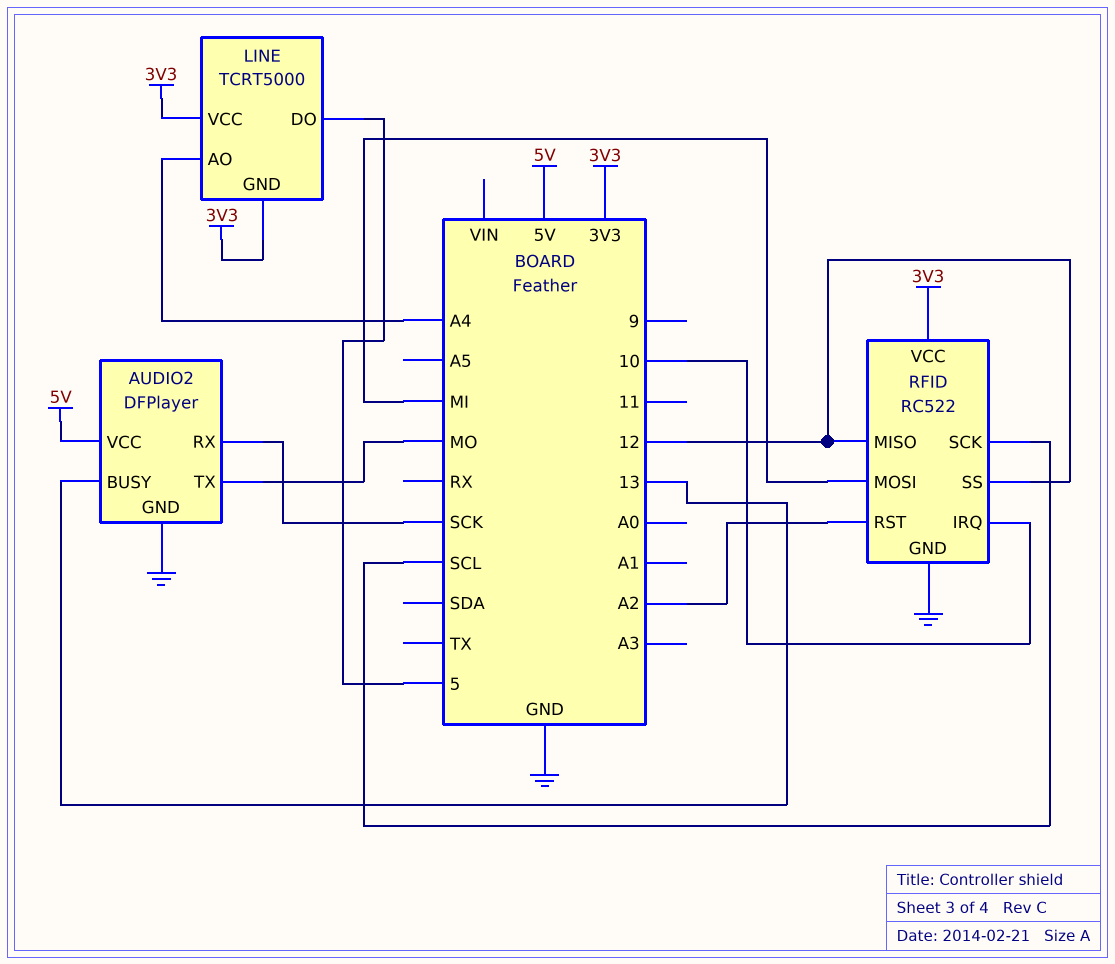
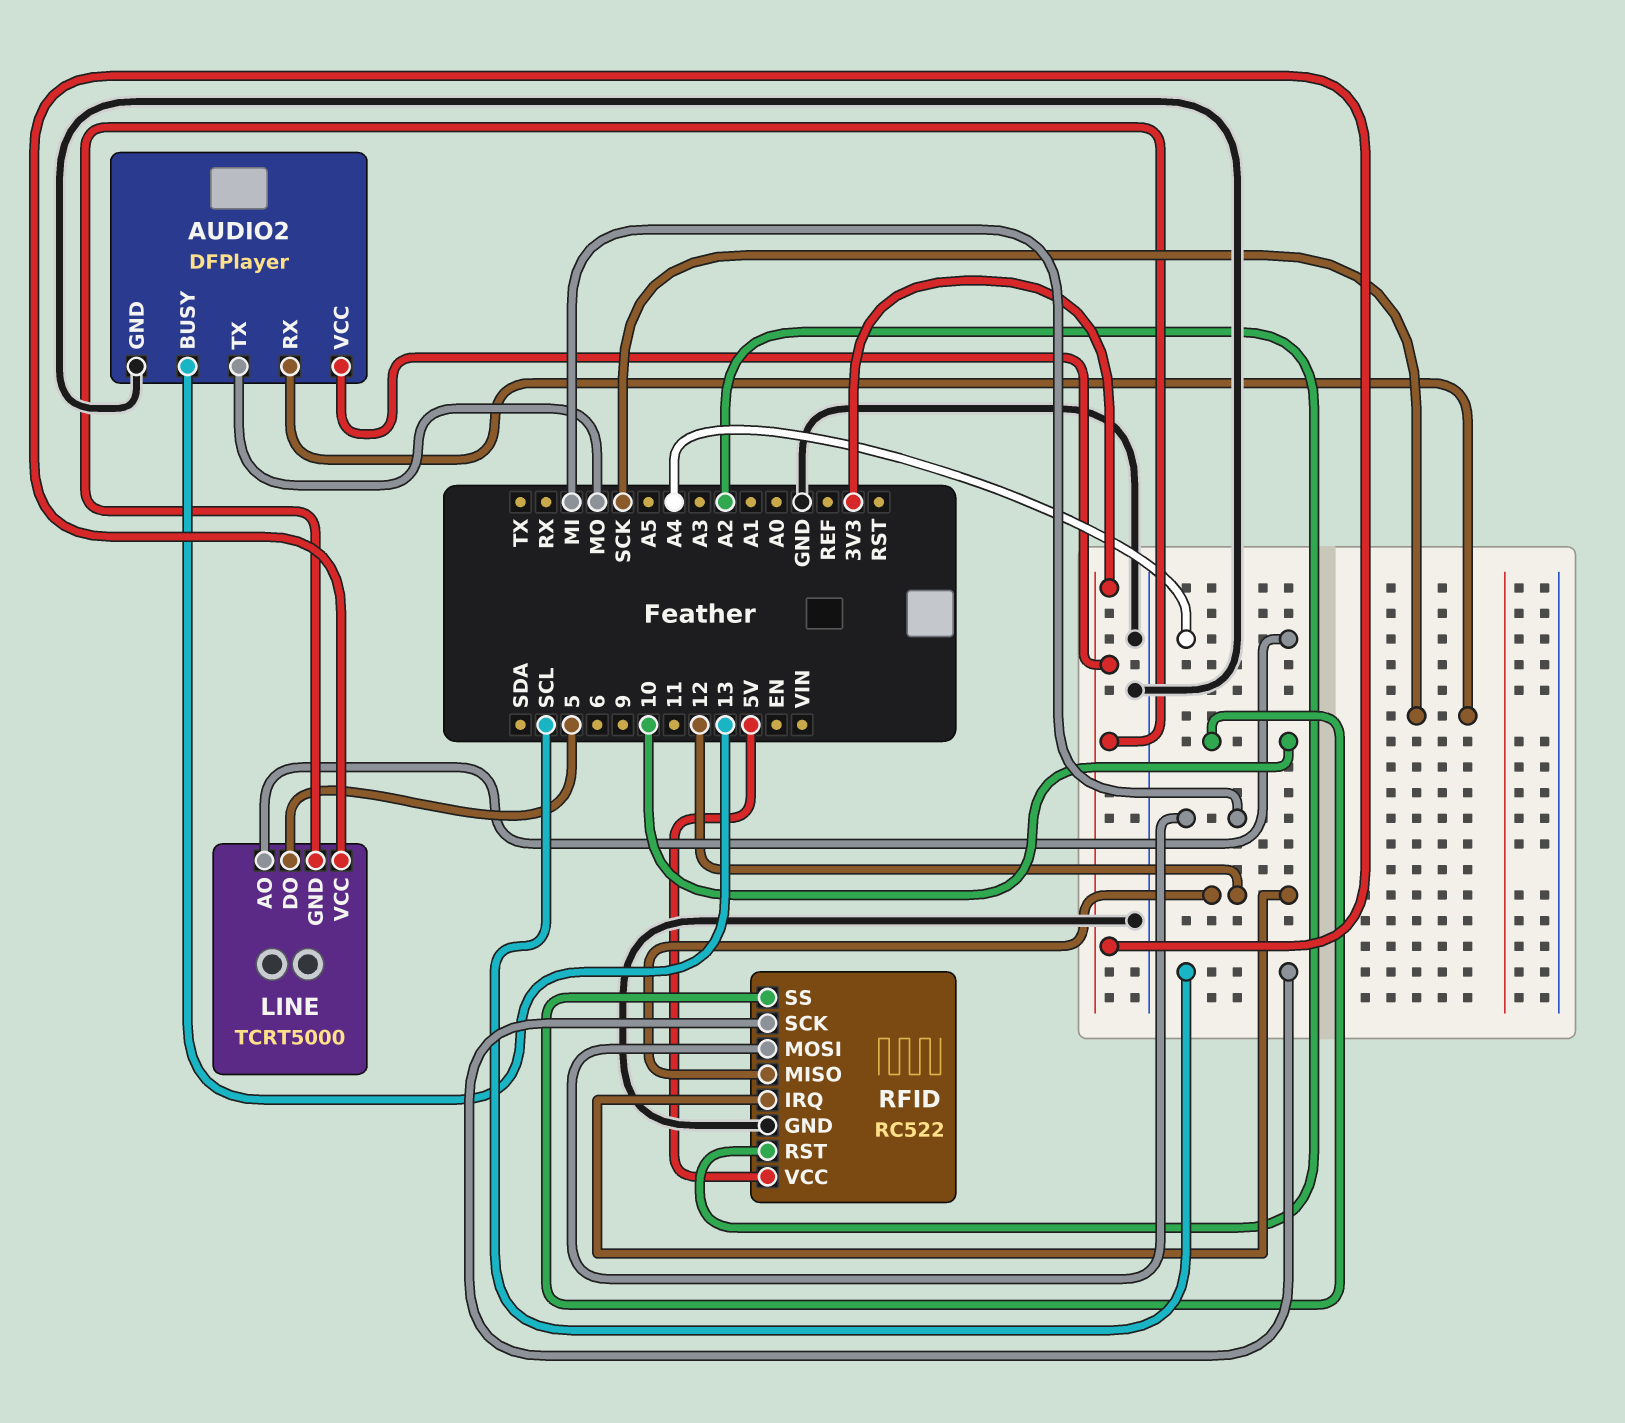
AUDIO2 pin VCC: 5V -> 3V3
RFID pin IRQ: 10 -> 12
RFID pin SS: 12 -> 10
RFID pin VCC: 3V3 -> 5V

